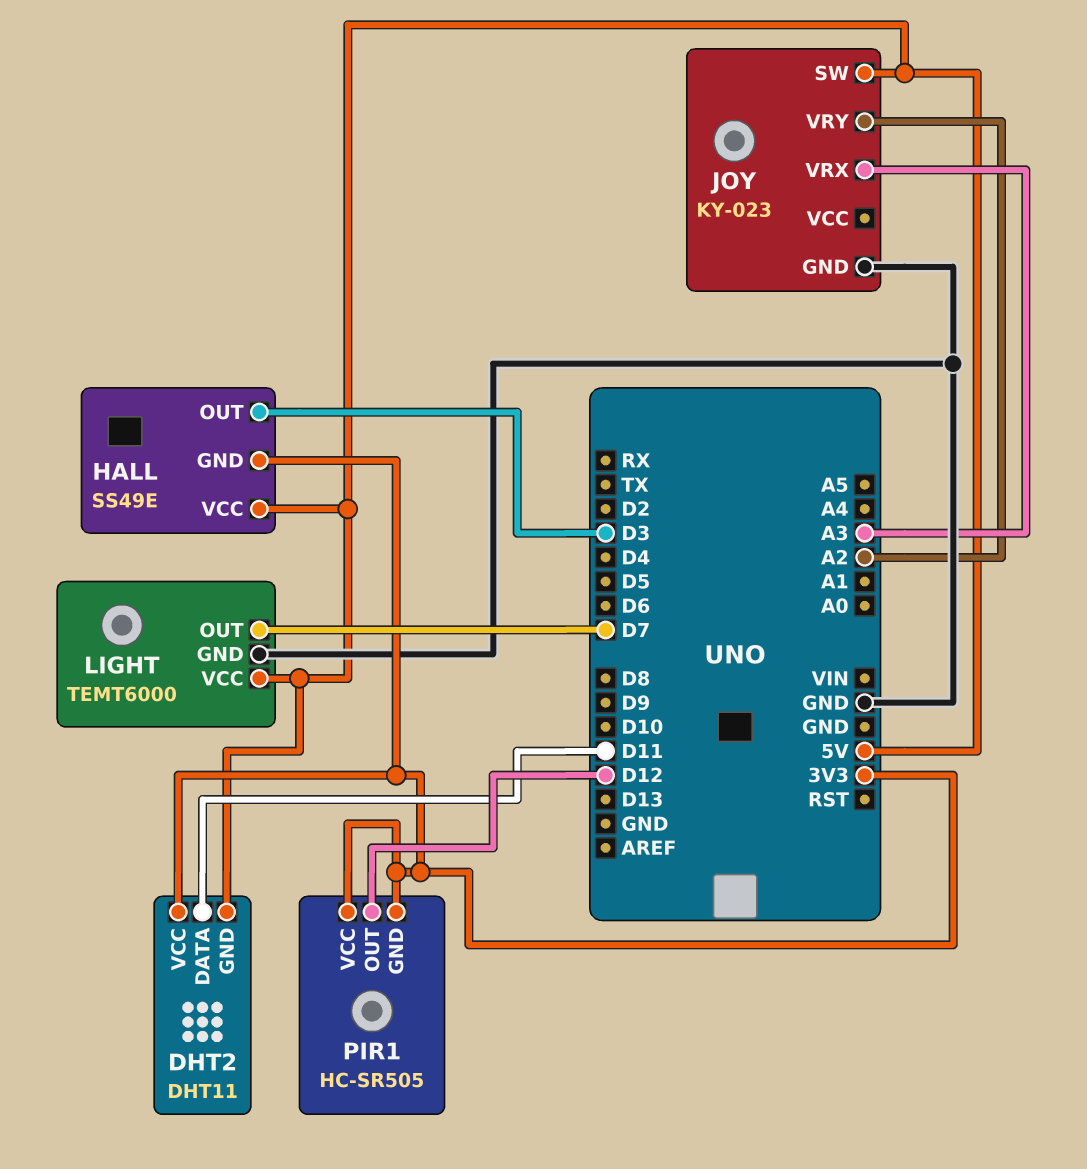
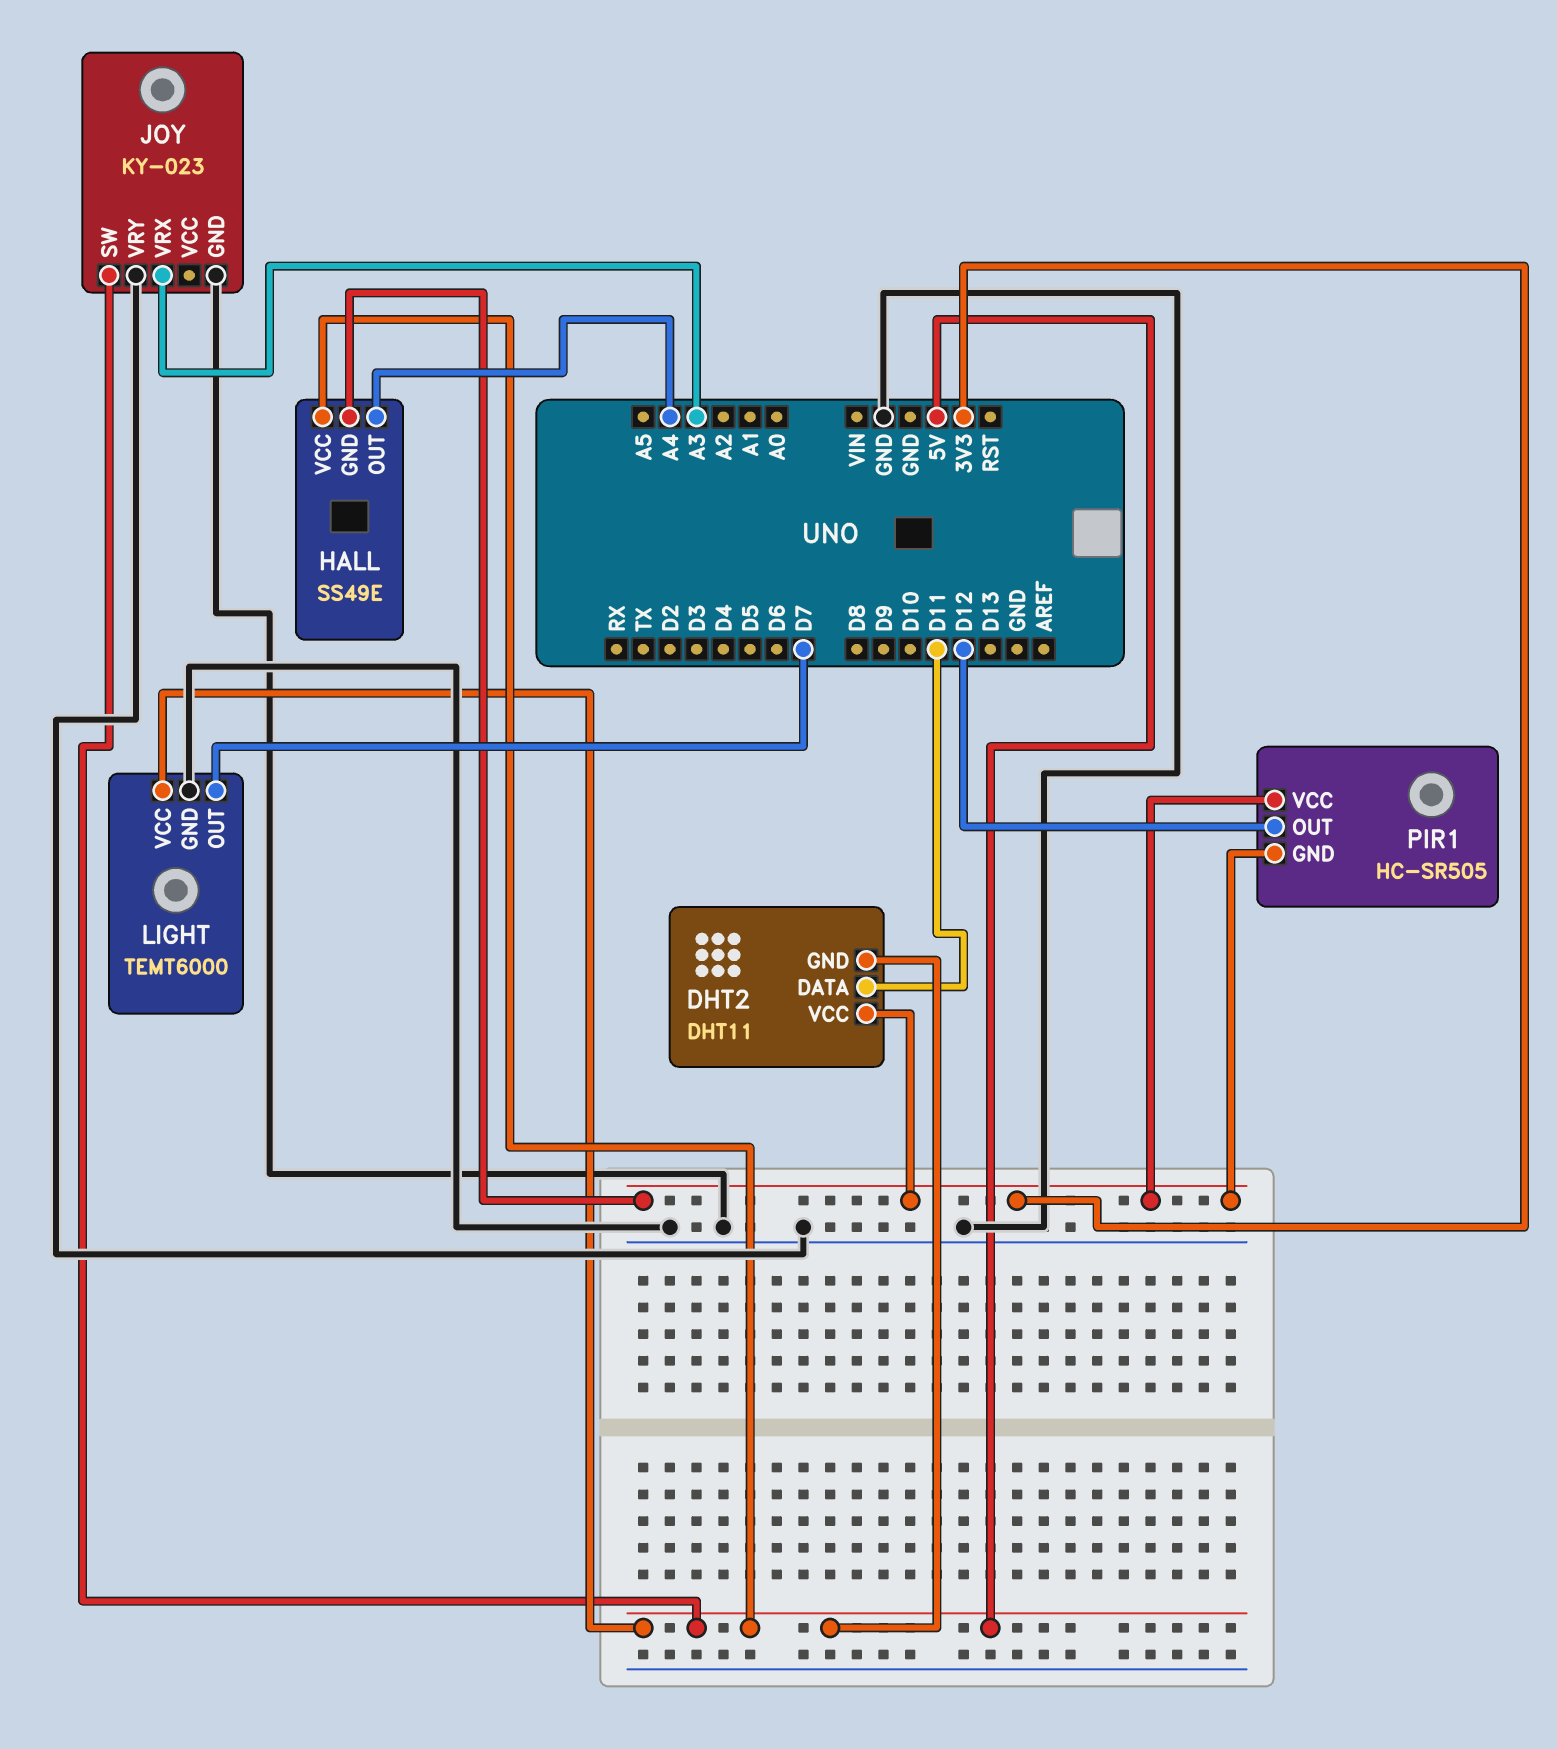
HALL pin OUT: D3 -> A4
JOY pin VRY: A2 -> GND

